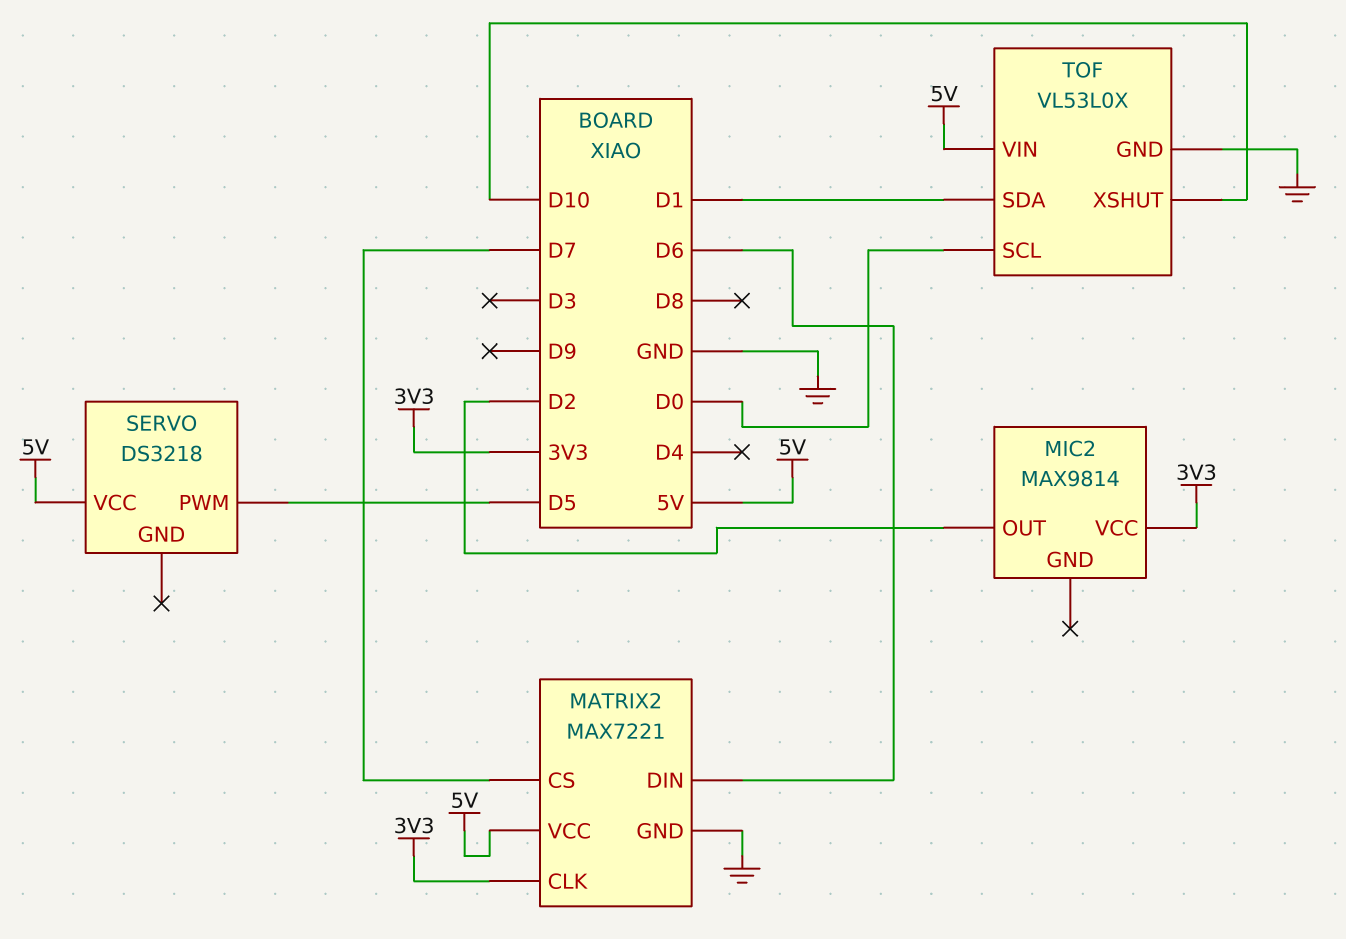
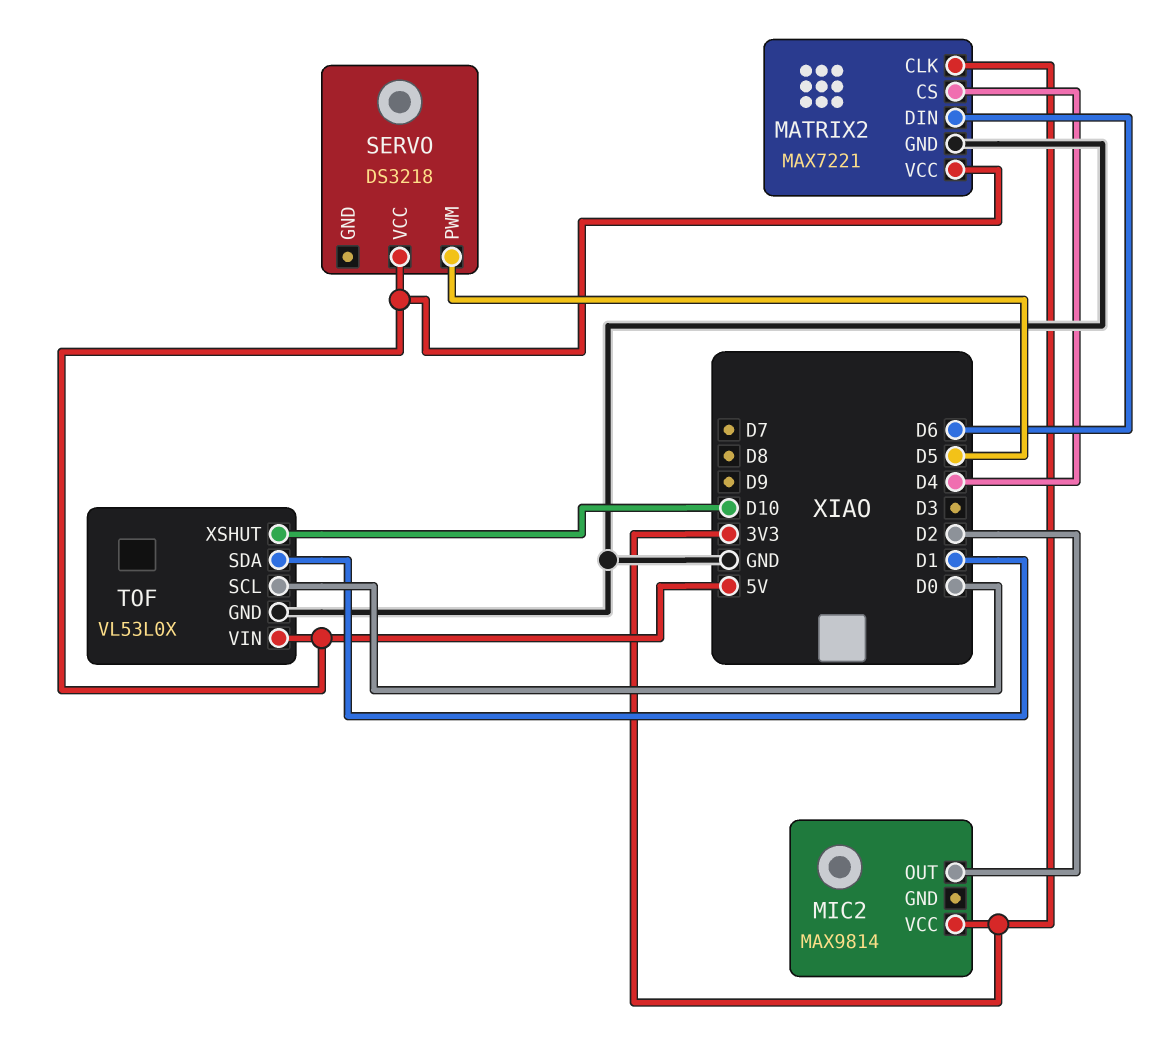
MATRIX2 pin CS: D7 -> D4

